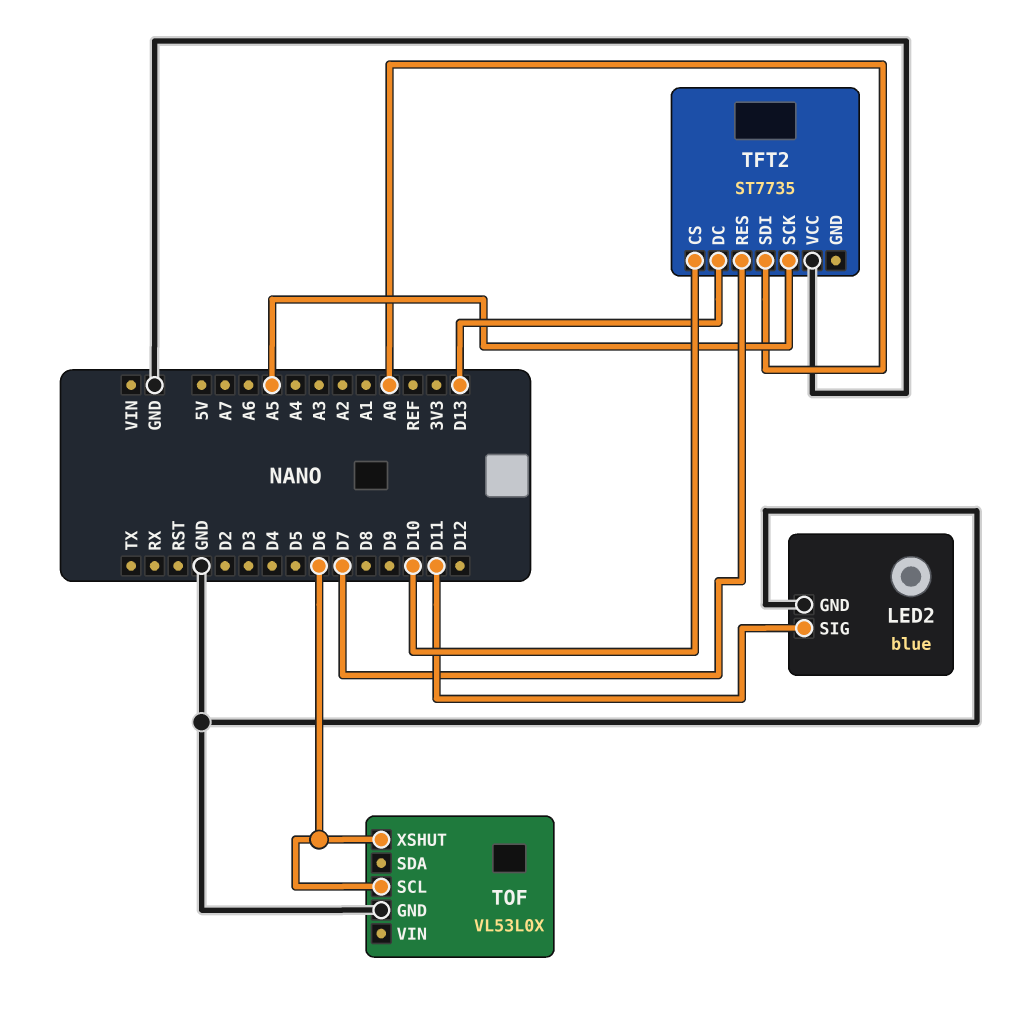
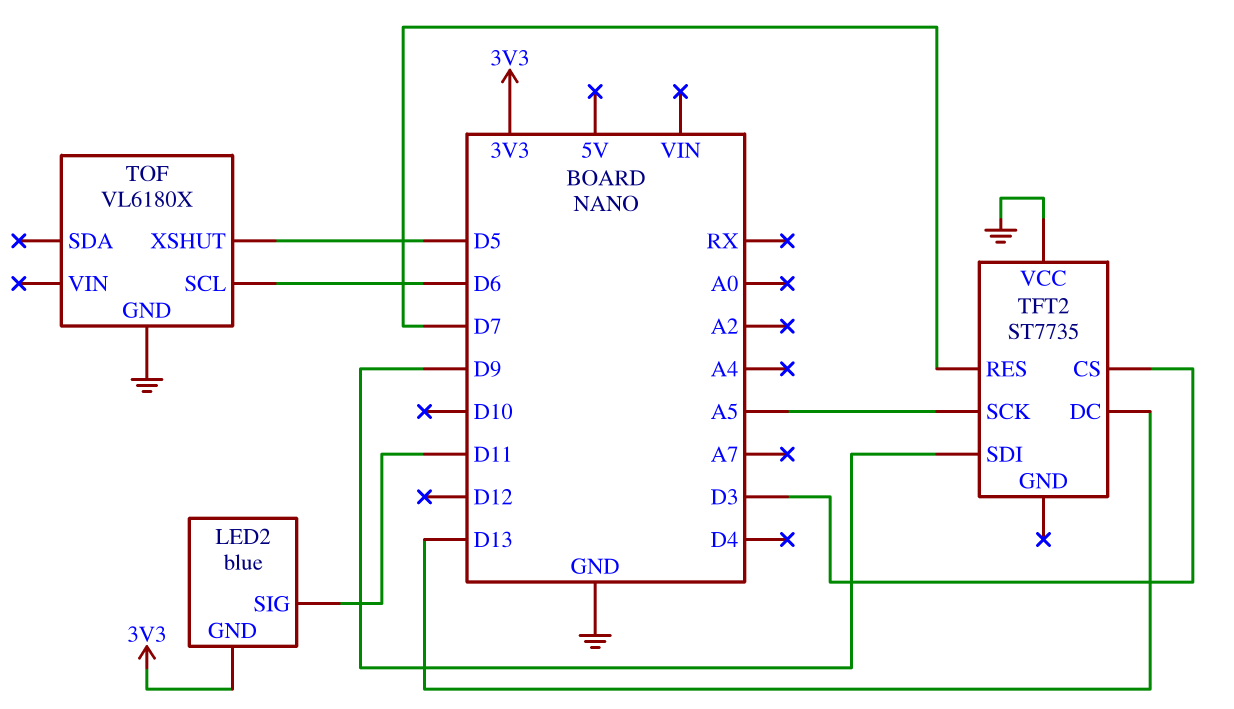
LED2 pin GND: GND -> 3V3
TFT2 pin CS: D10 -> D3
TFT2 pin SDI: A0 -> D9
TOF: VL53L0X -> VL6180X
TOF pin XSHUT: D6 -> D5

